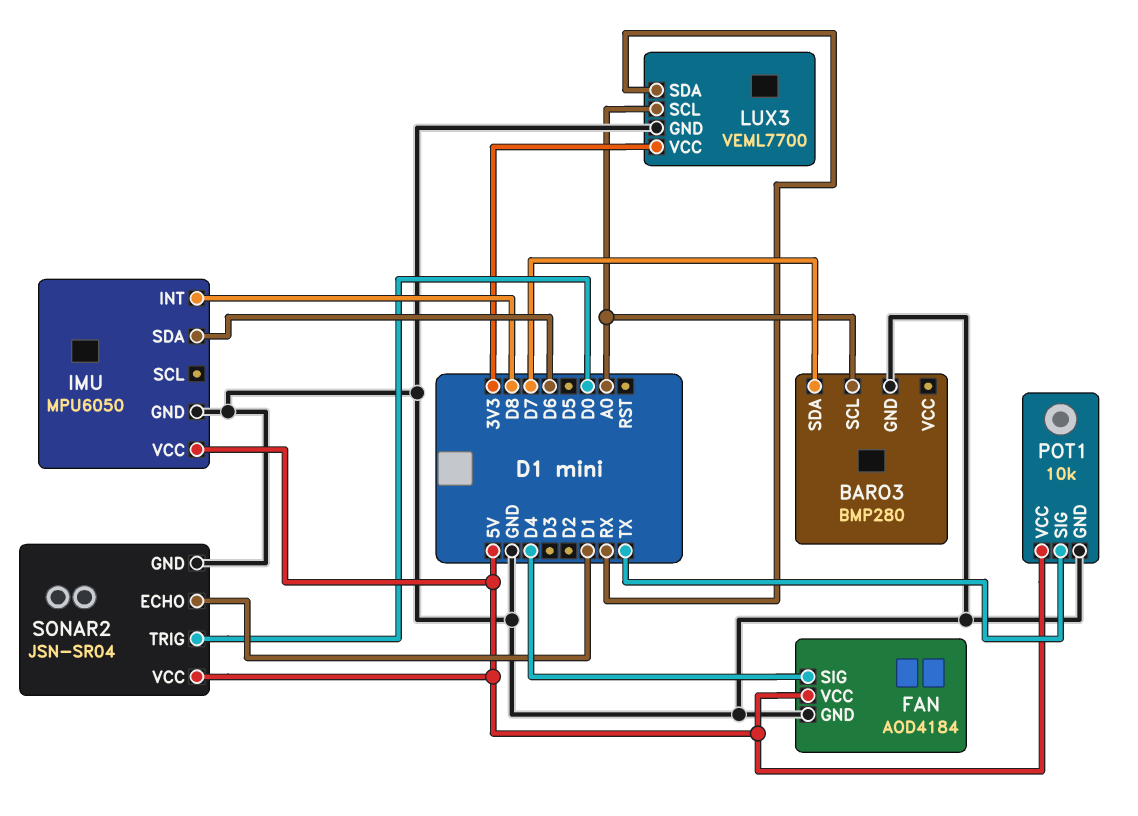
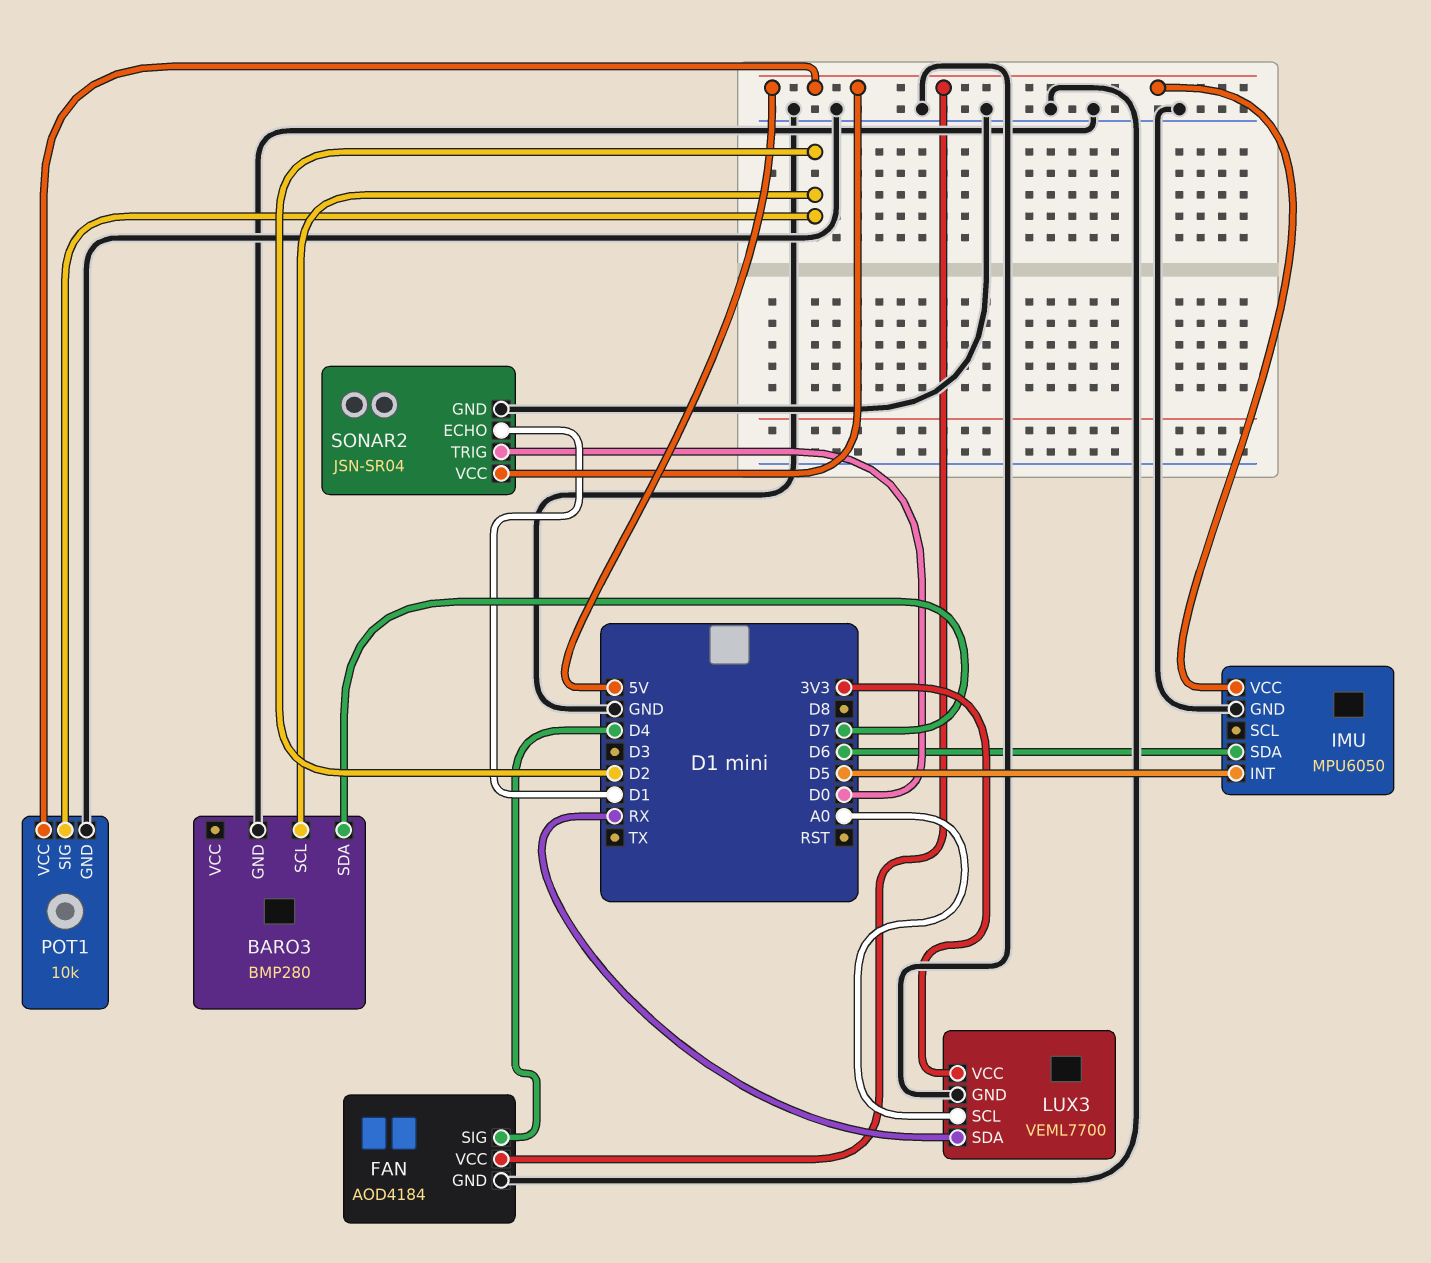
BARO3 pin SCL: A0 -> D2
IMU pin INT: D8 -> D5
POT1 pin SIG: TX -> D2

